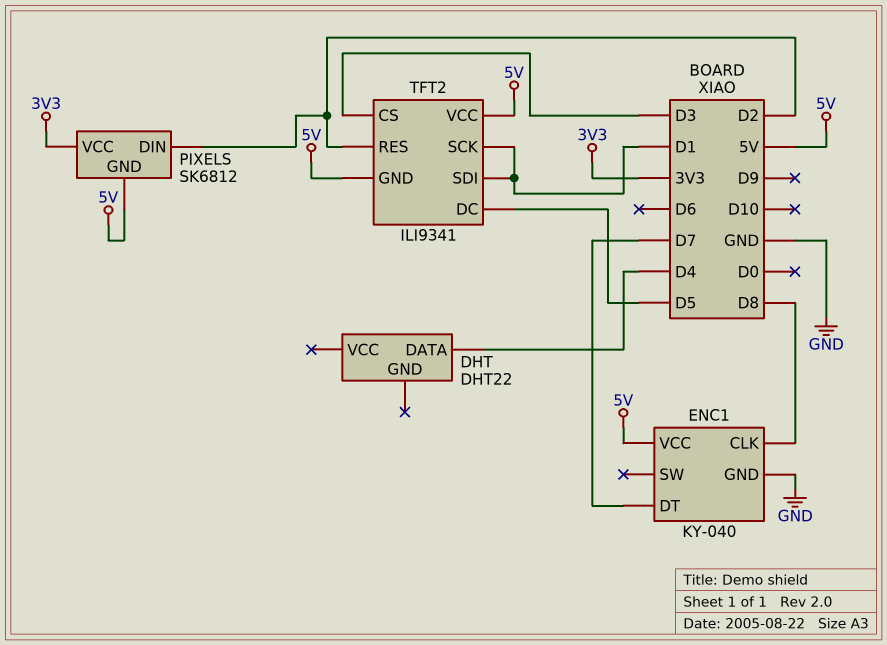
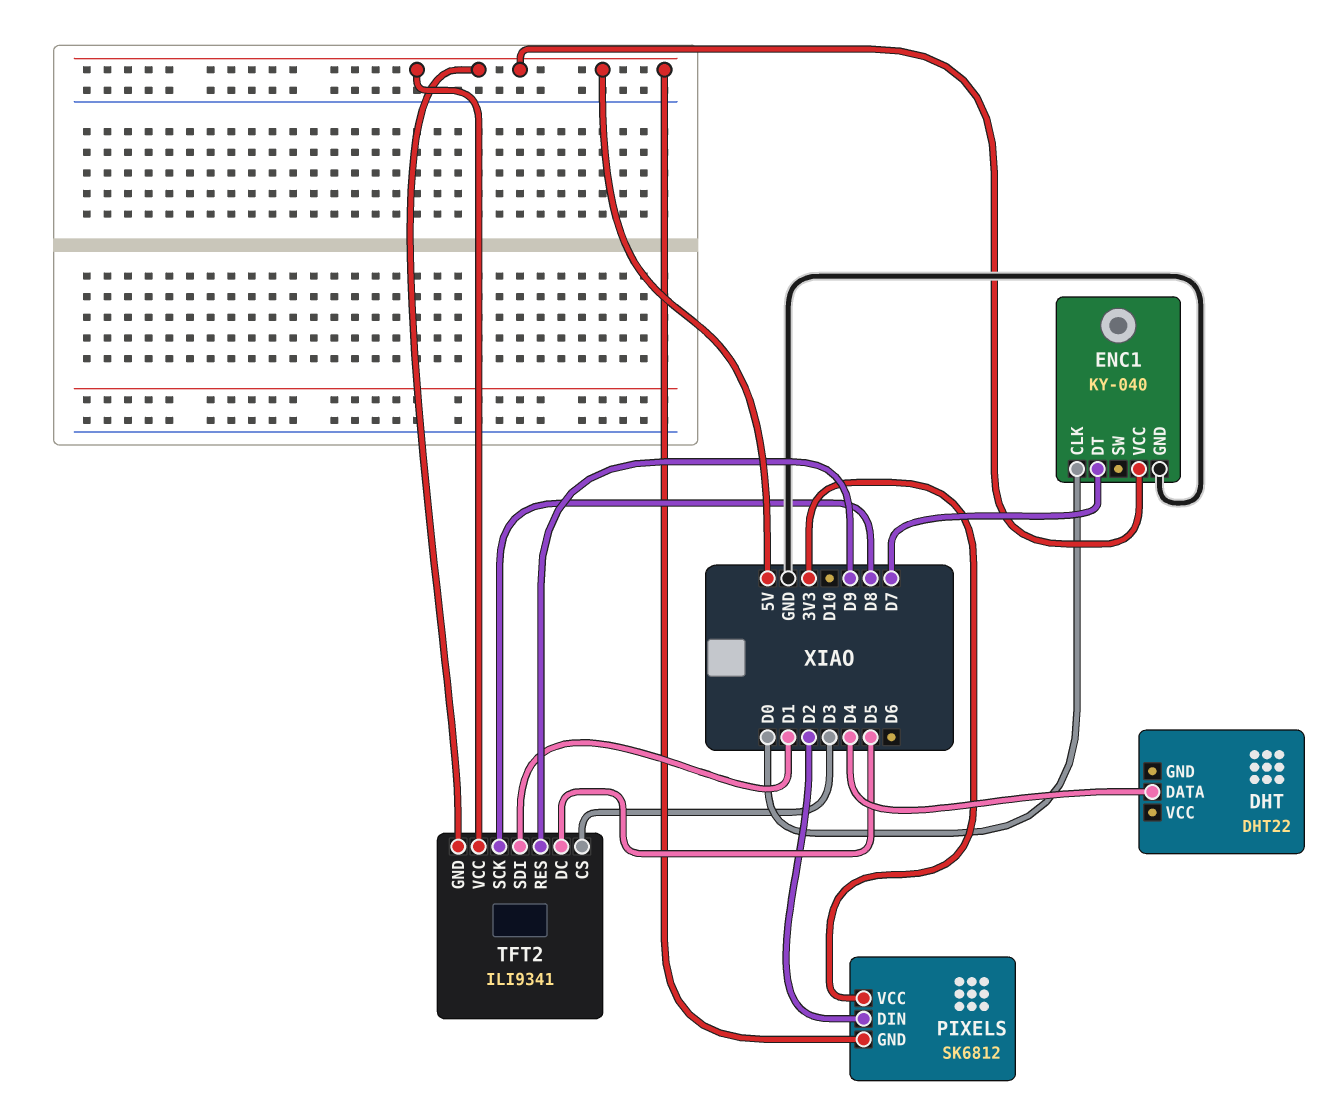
ENC1 pin CLK: D8 -> D0
TFT2 pin RES: D2 -> D9
TFT2 pin SCK: D1 -> D8

